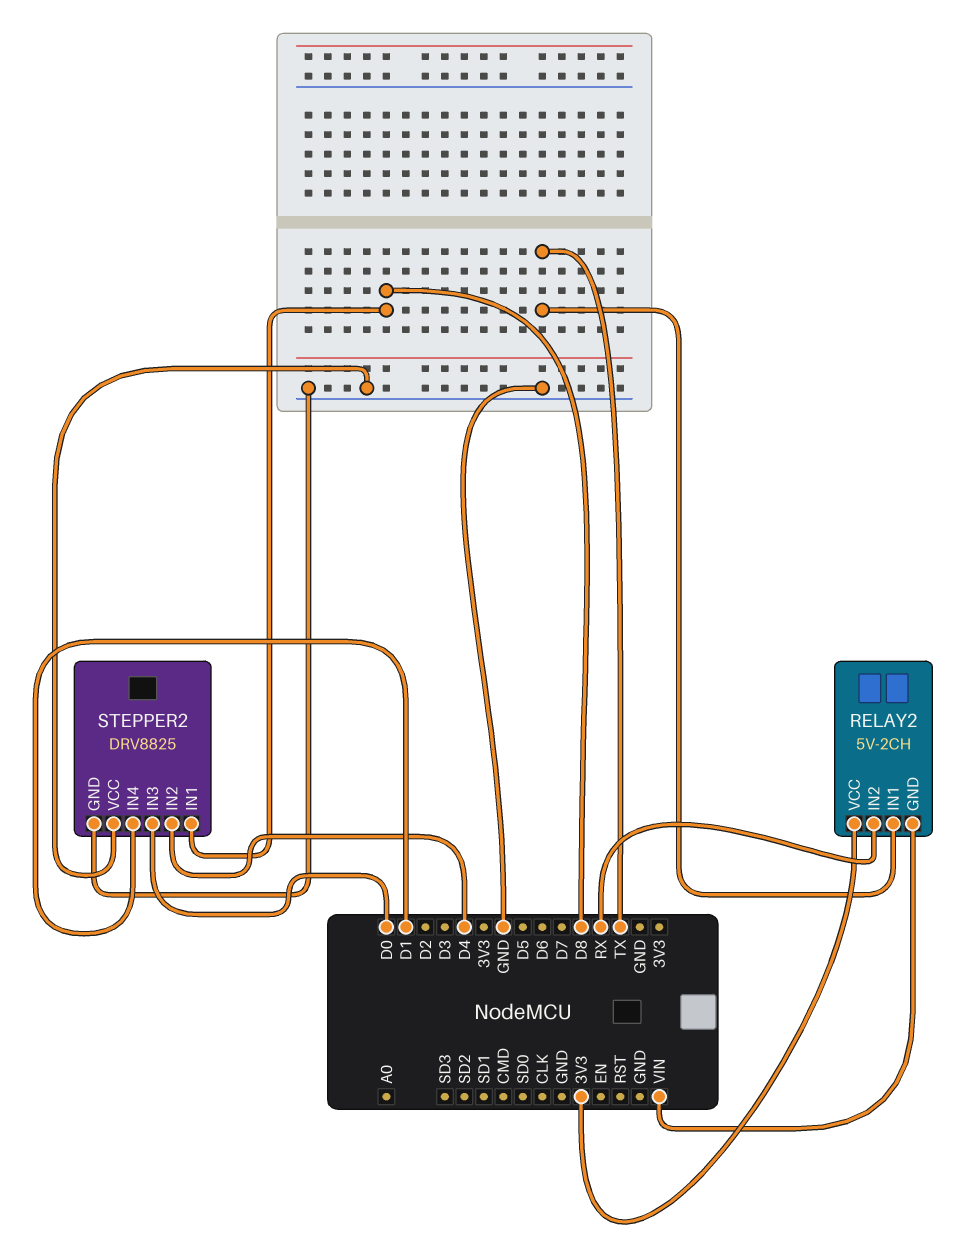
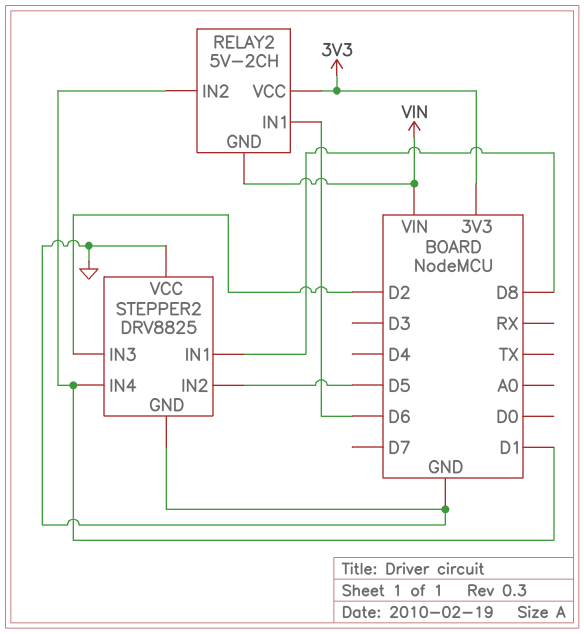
RELAY2 pin IN1: TX -> D6
RELAY2 pin IN2: RX -> D1
STEPPER2 pin IN2: D4 -> D5
STEPPER2 pin IN3: D0 -> D2

